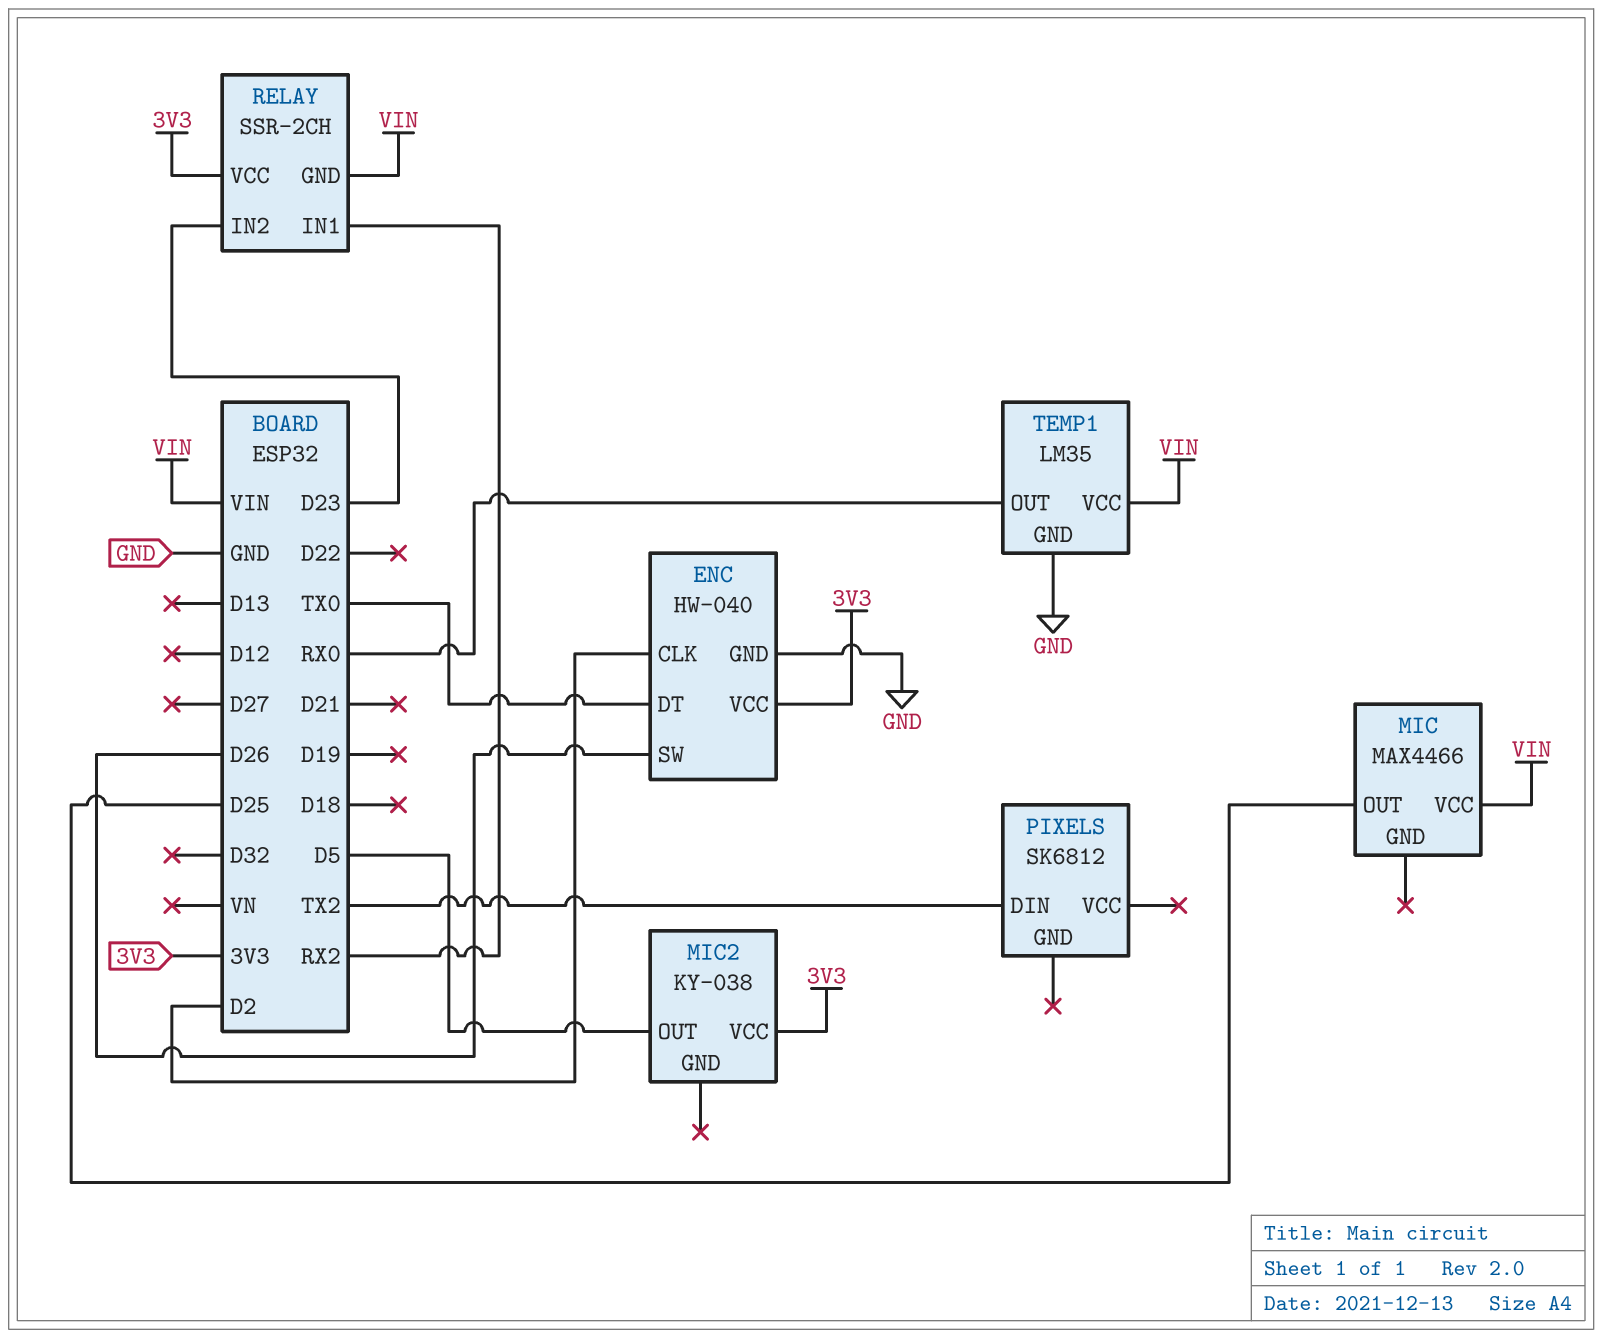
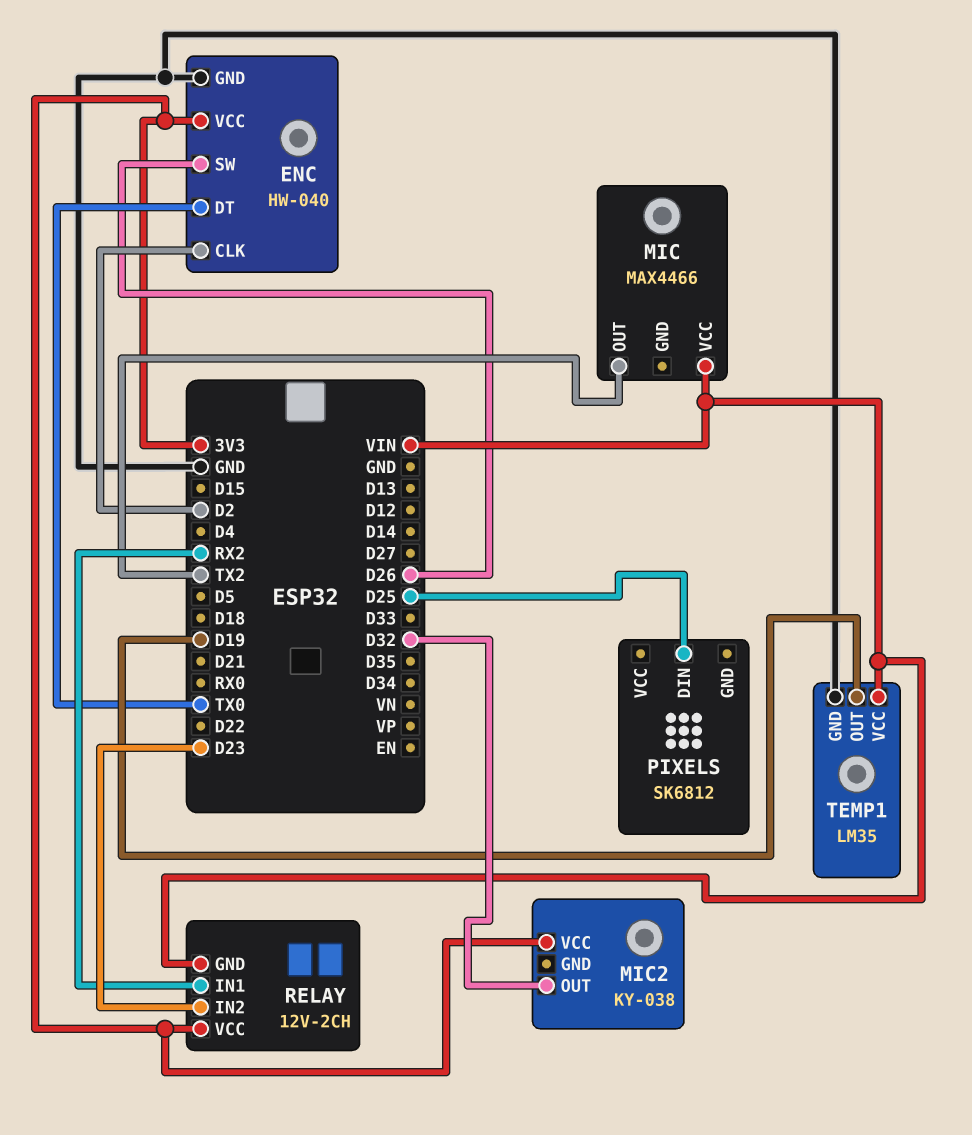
MIC pin OUT: D25 -> TX2
MIC2 pin OUT: D5 -> D32
PIXELS pin DIN: TX2 -> D25
RELAY: SSR-2CH -> 12V-2CH
TEMP1 pin OUT: RX0 -> D19

